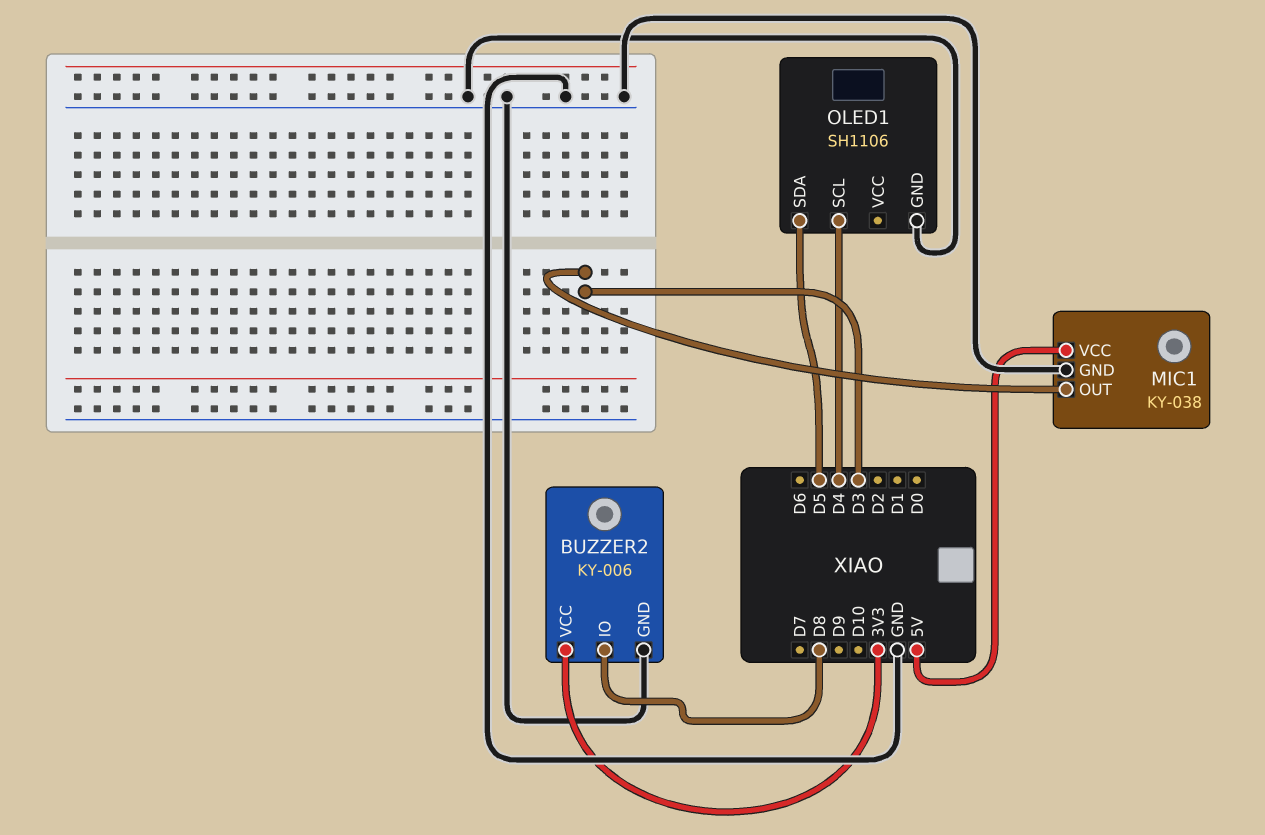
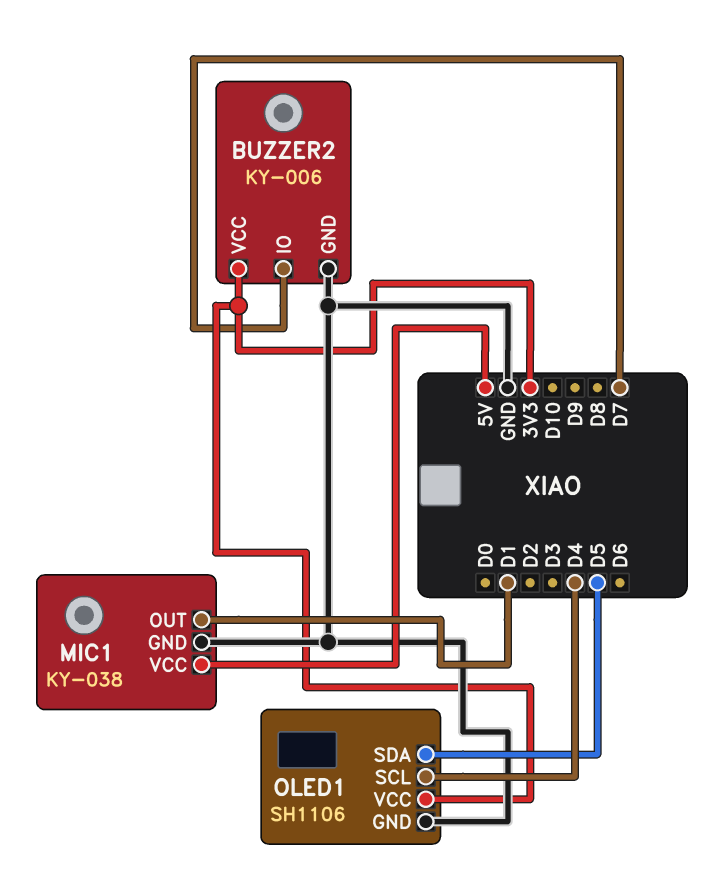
BUZZER2 pin IO: D8 -> D7
MIC1 pin OUT: D3 -> D1
OLED1 pin VCC: none -> 3V3

